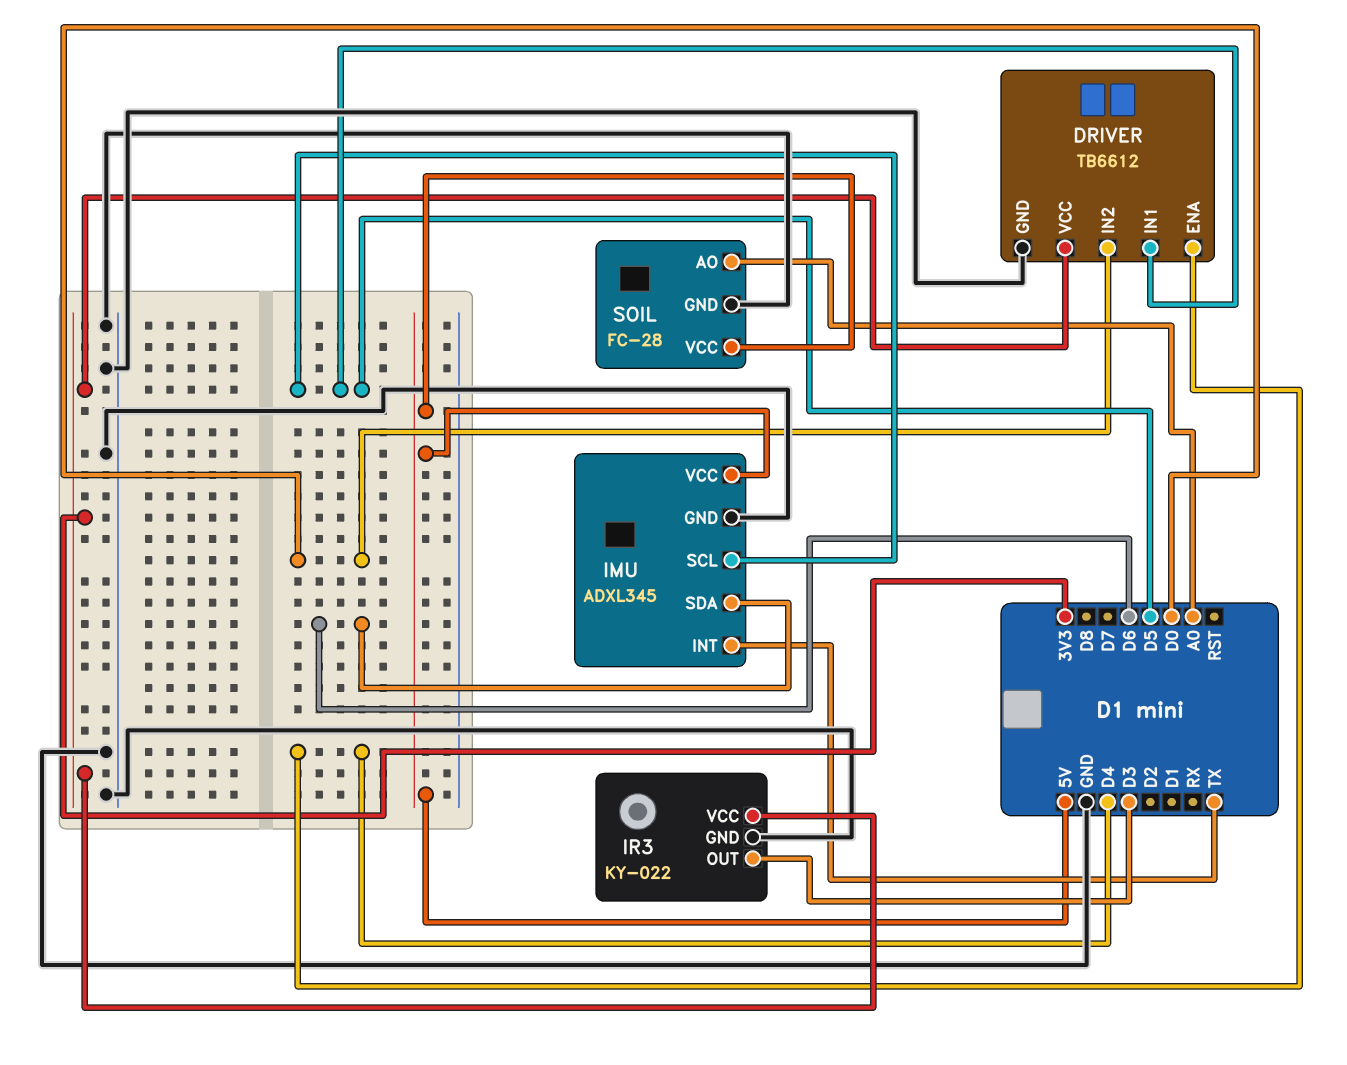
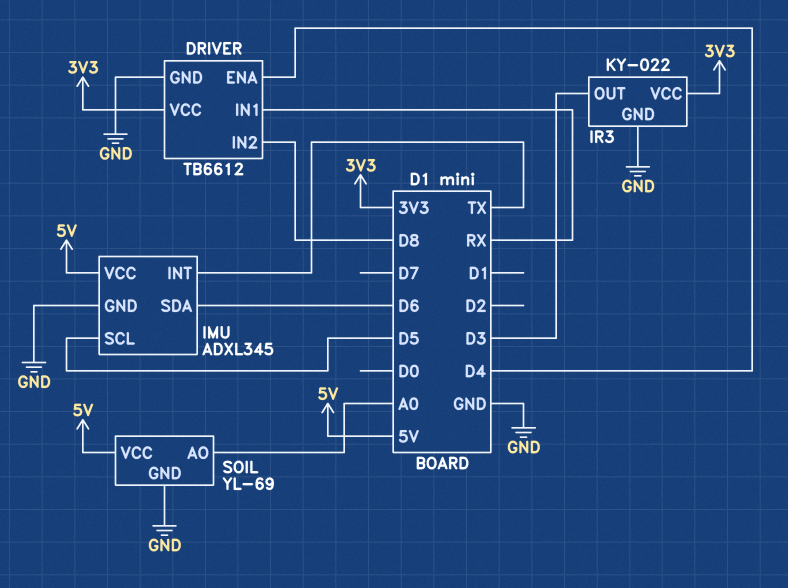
DRIVER pin IN1: D5 -> RX
DRIVER pin IN2: D0 -> D8
SOIL: FC-28 -> YL-69

